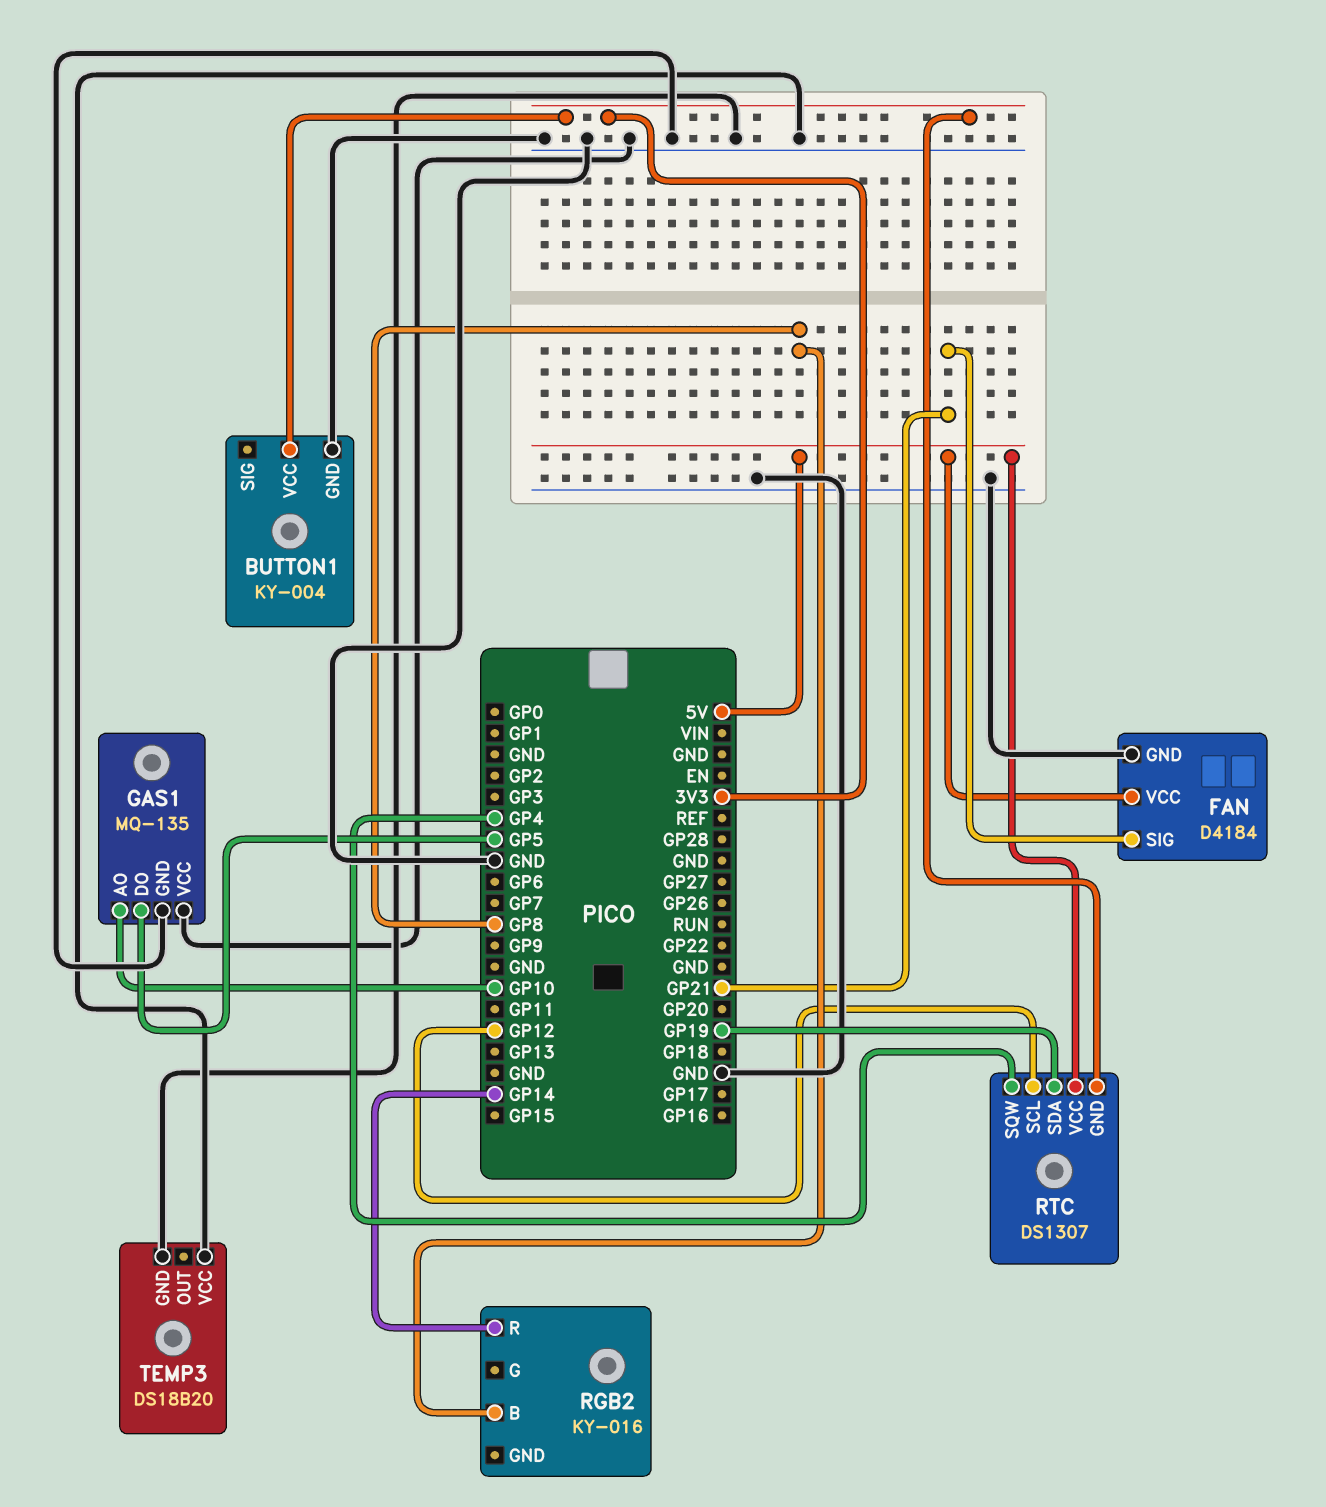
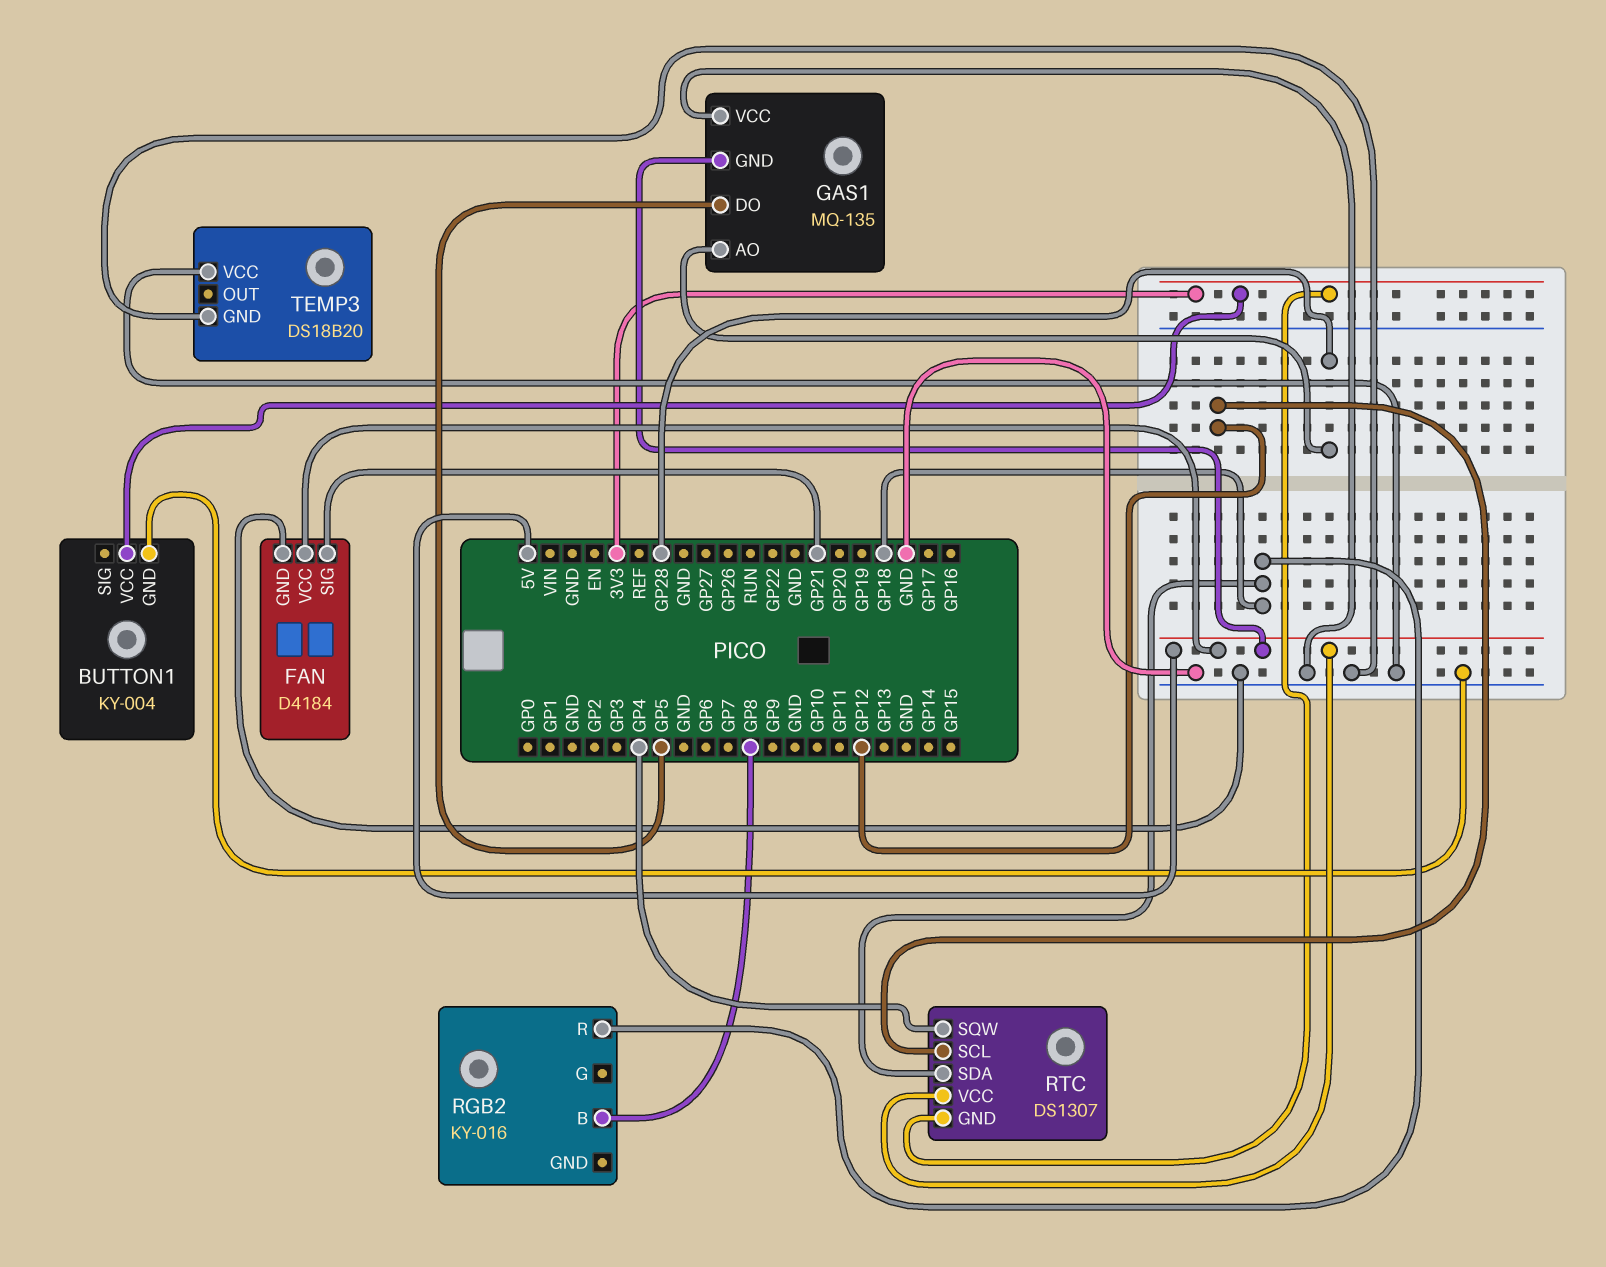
GAS1 pin AO: GP10 -> GP28
GAS1 pin GND: GND -> 5V
RGB2 pin R: GP14 -> GP18
RTC pin SDA: GP19 -> GP18

